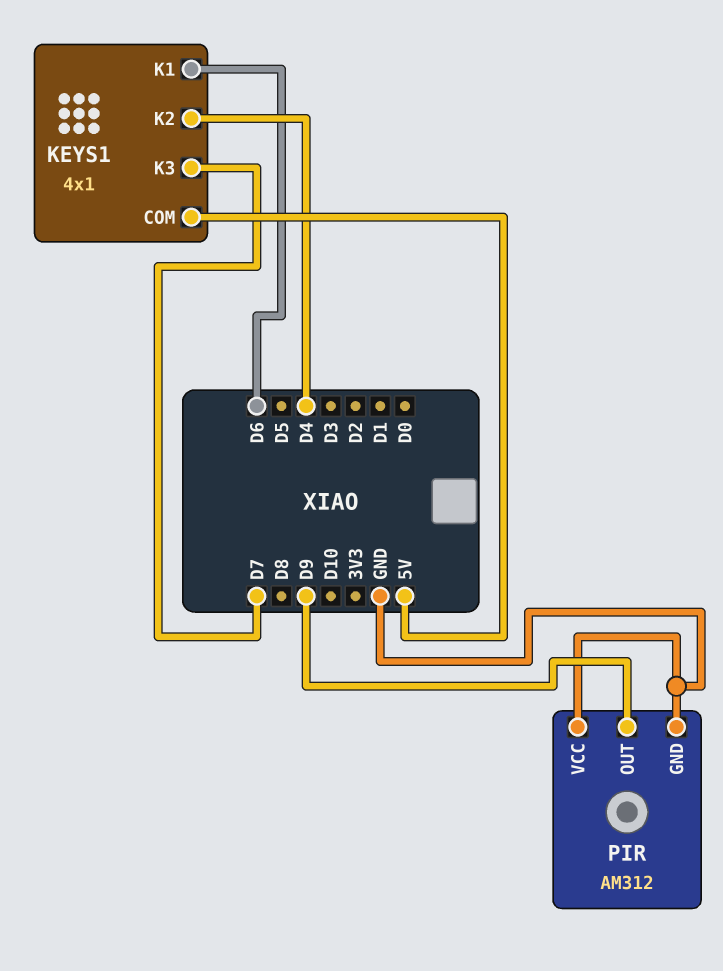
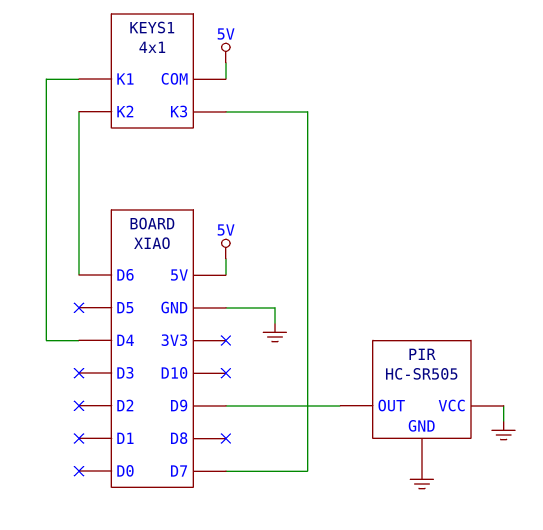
KEYS1 pin K1: D6 -> D4
KEYS1 pin K2: D4 -> D6
PIR: AM312 -> HC-SR505

